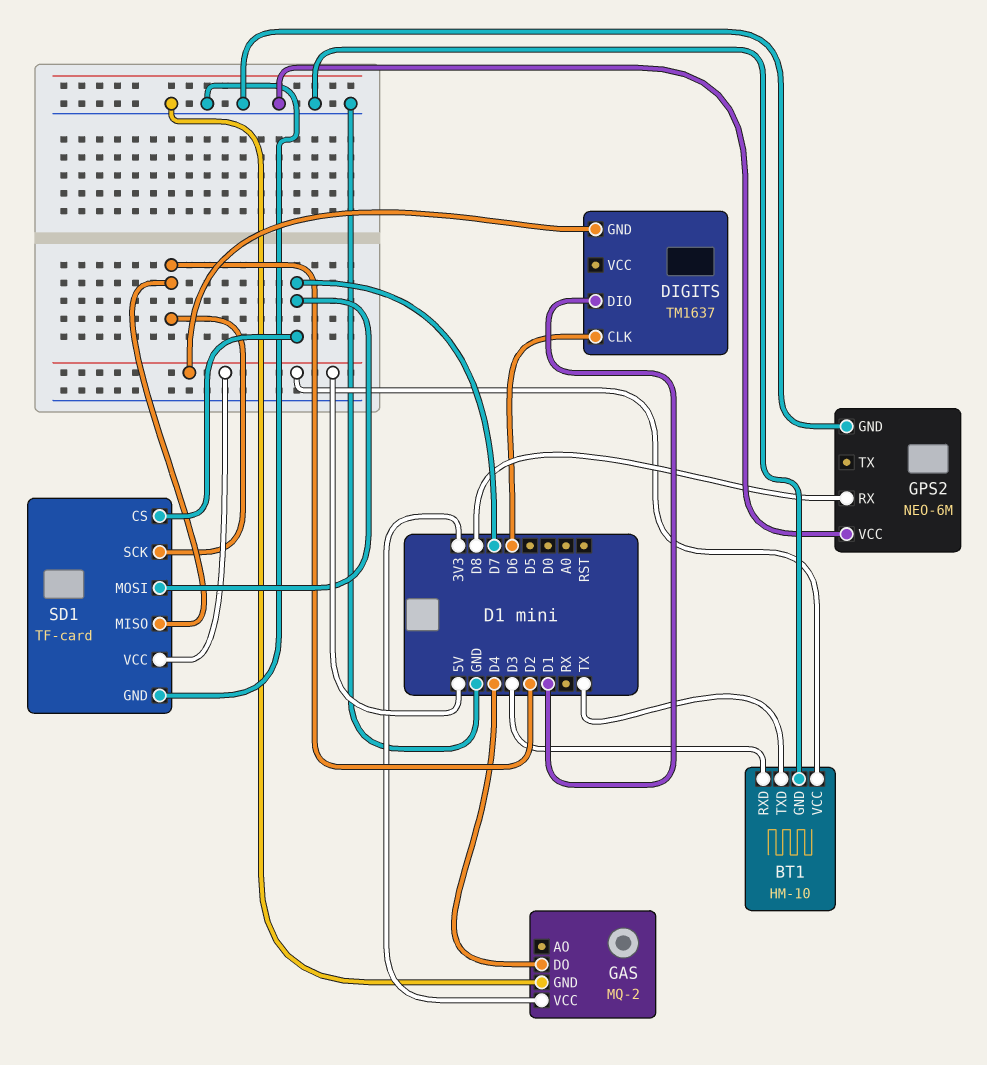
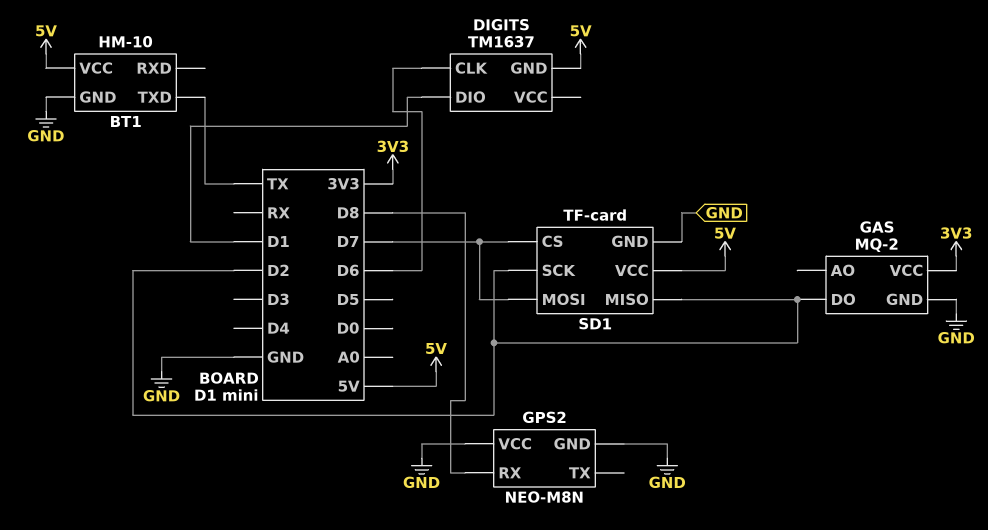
BT1 pin RXD: D3 -> none
GAS pin DO: D4 -> D2
GPS2: NEO-6M -> NEO-M8N

